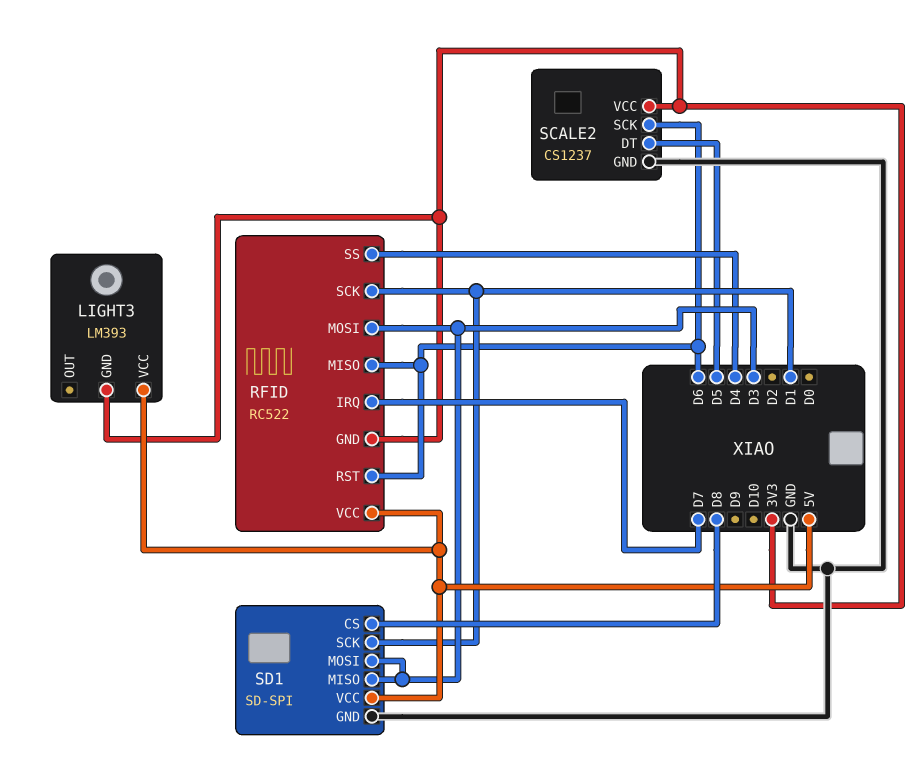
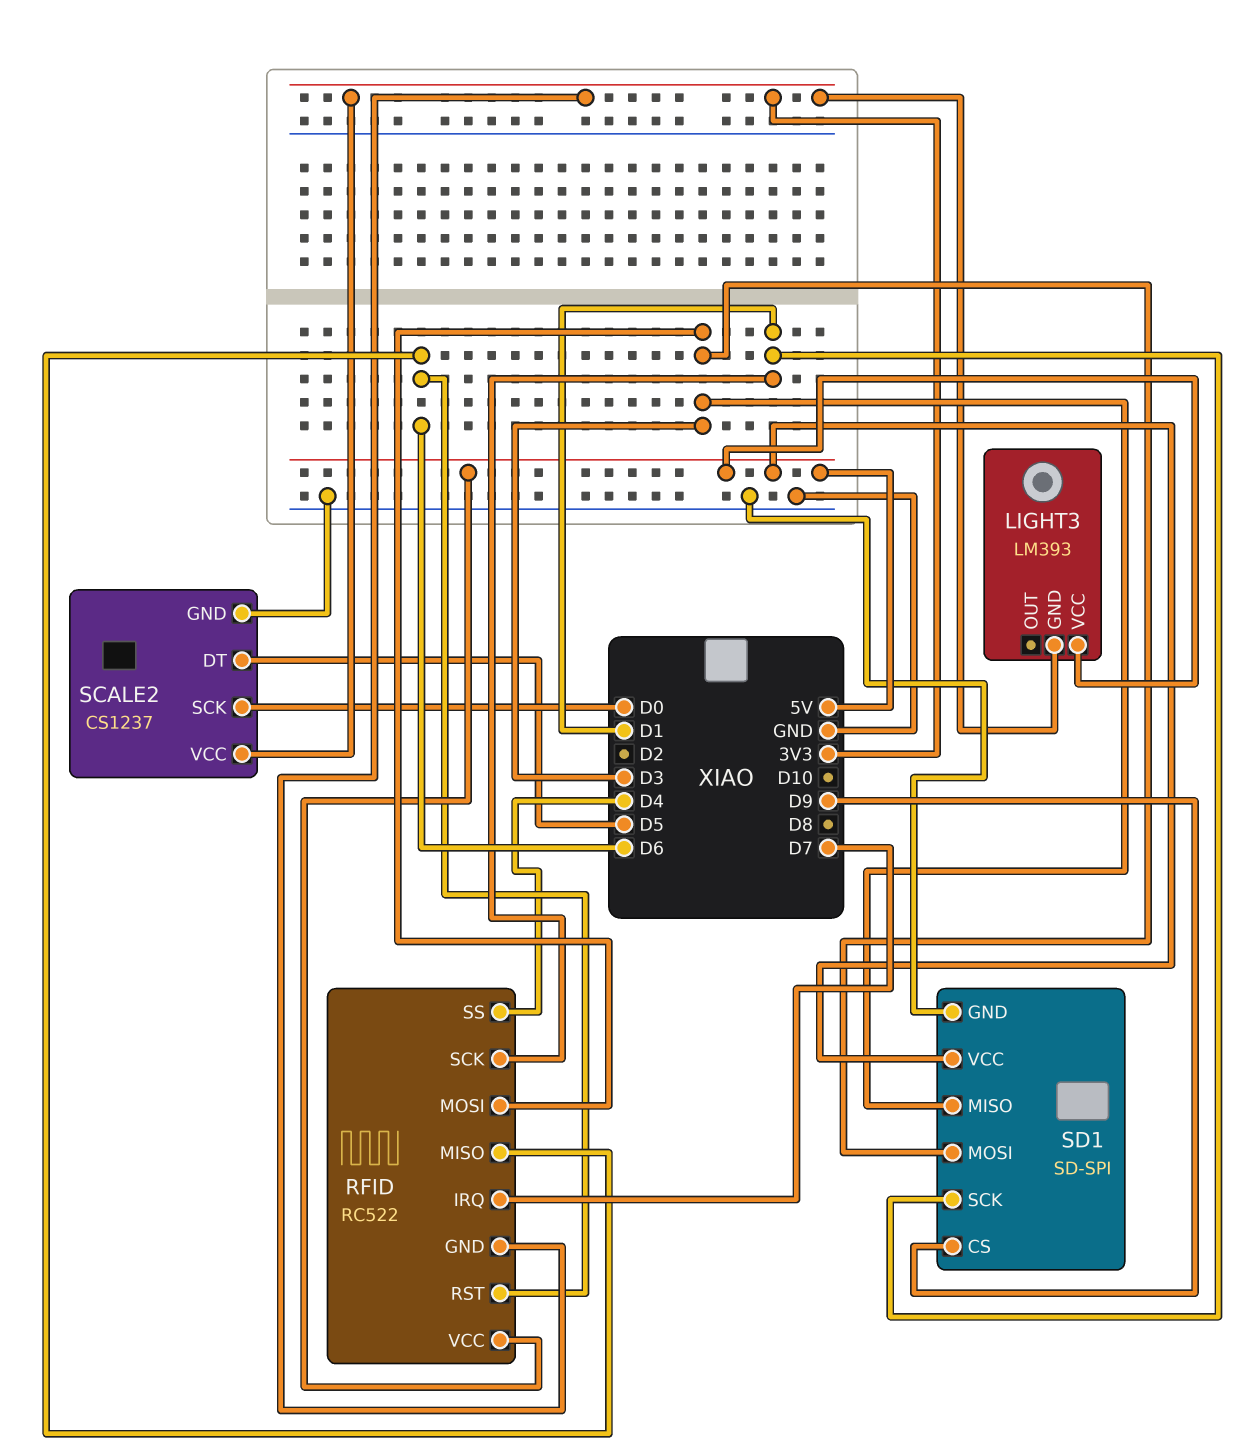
SCALE2 pin SCK: D6 -> D0
SD1 pin CS: D8 -> D9

